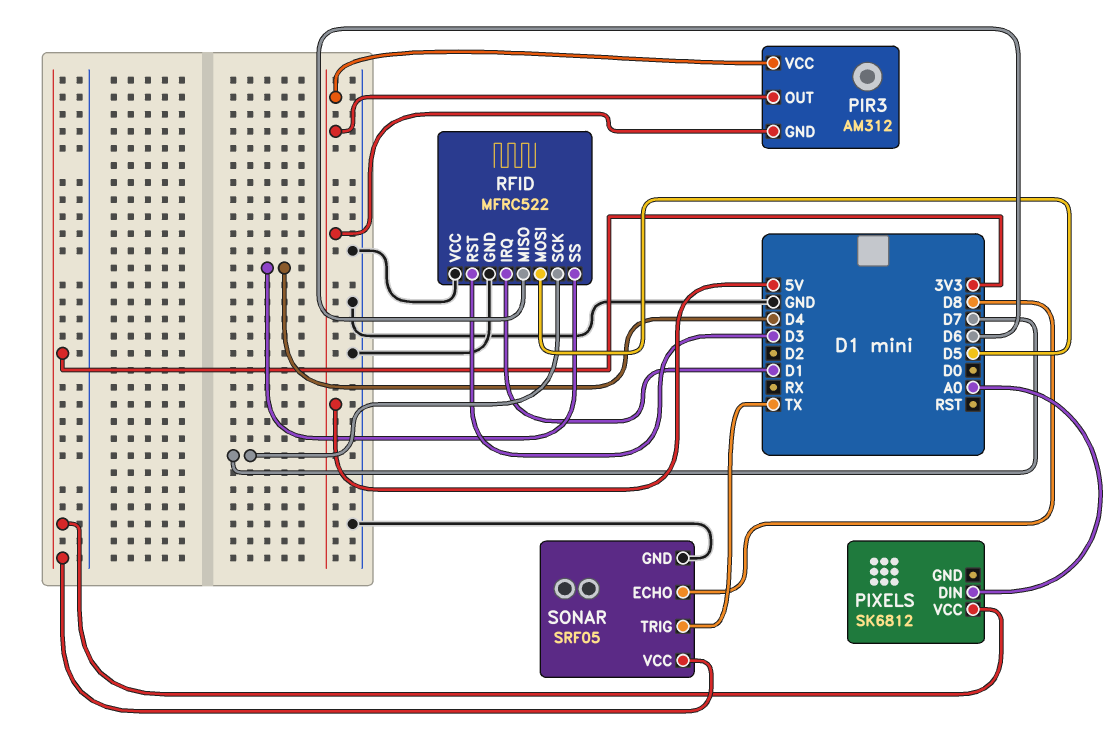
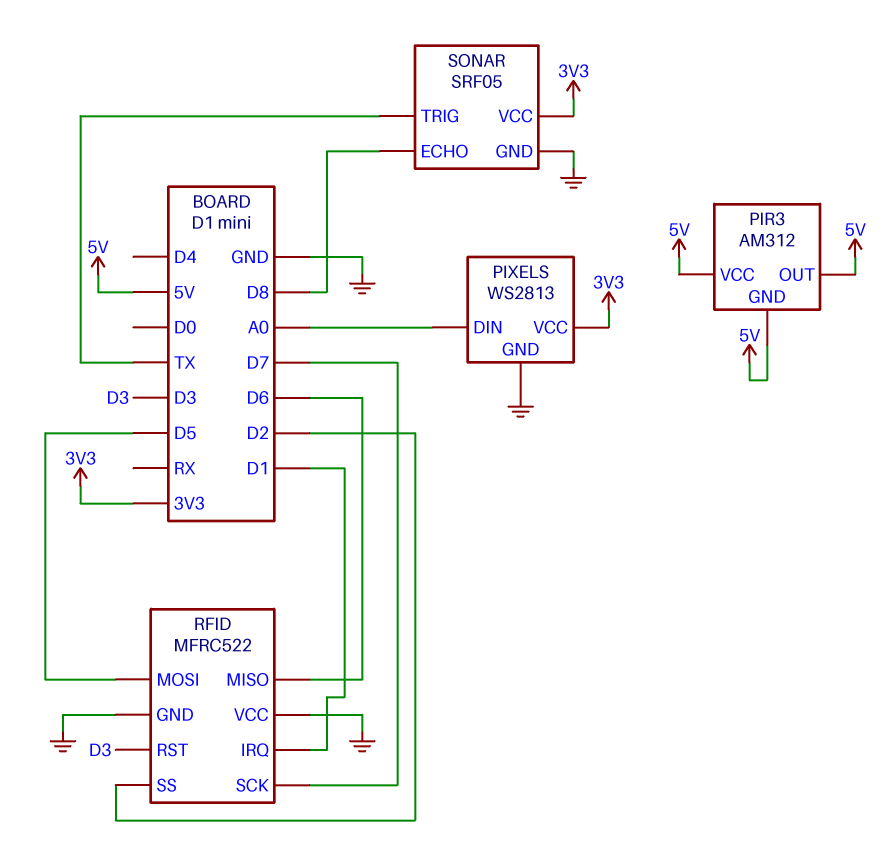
PIXELS: SK6812 -> WS2813
PIXELS pin GND: none -> GND
RFID pin SS: D4 -> D2

